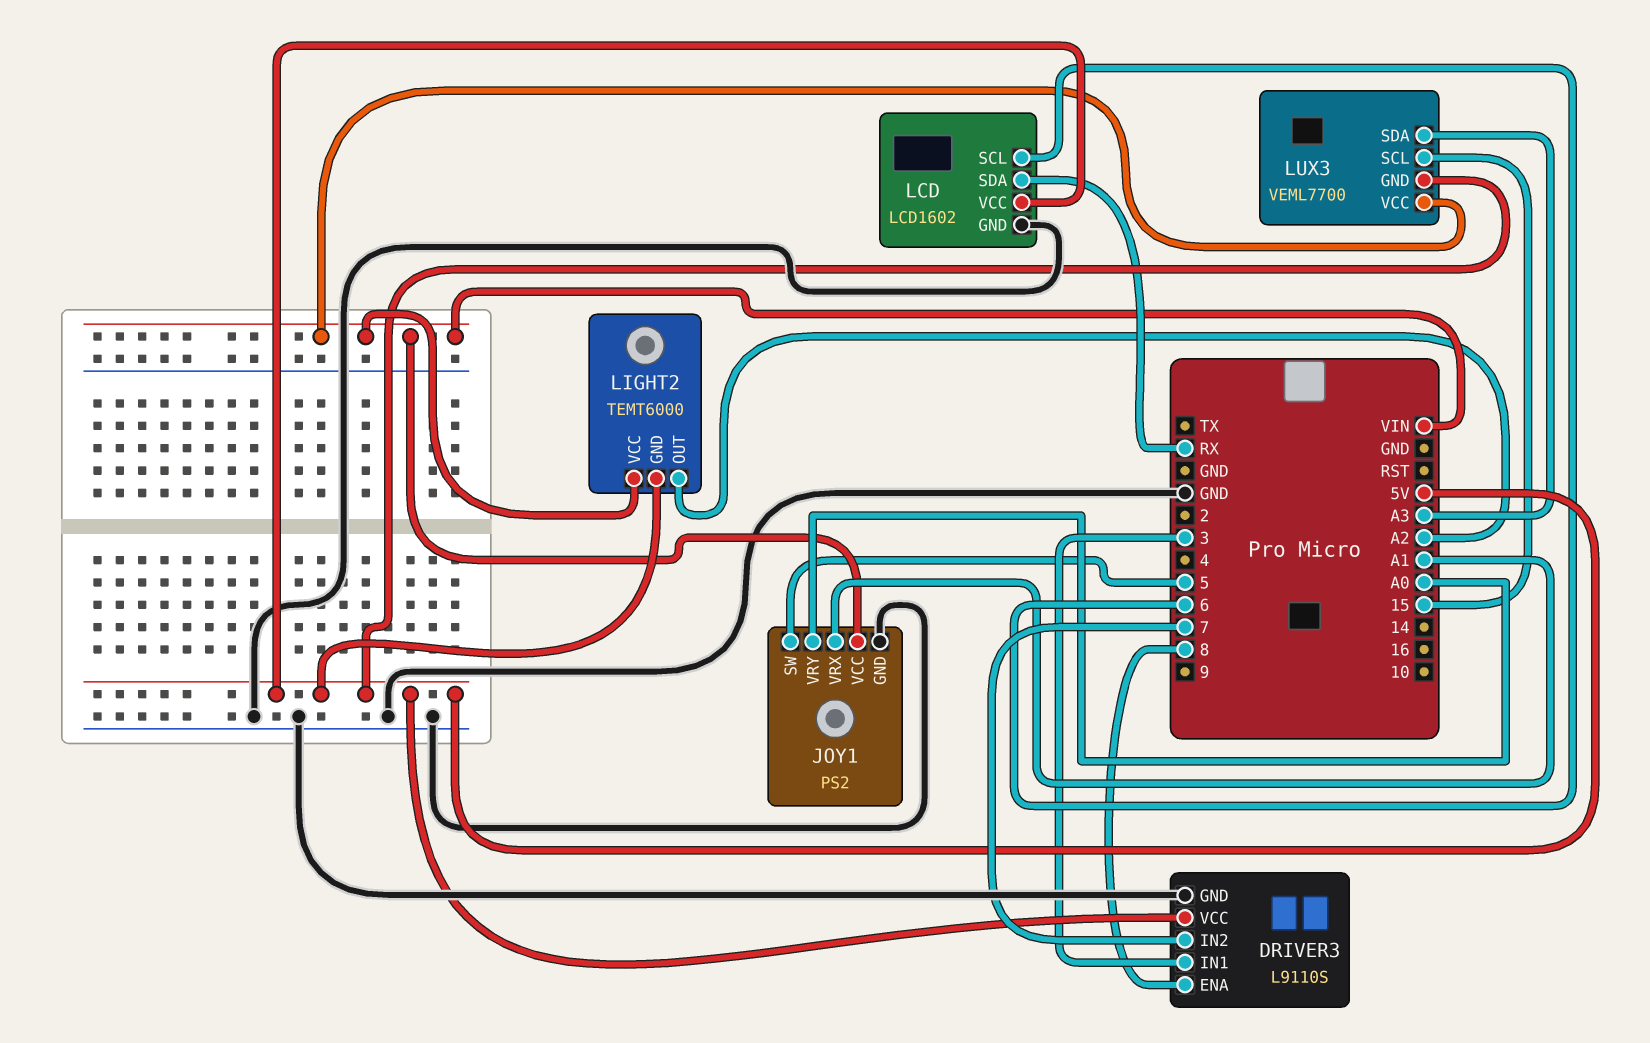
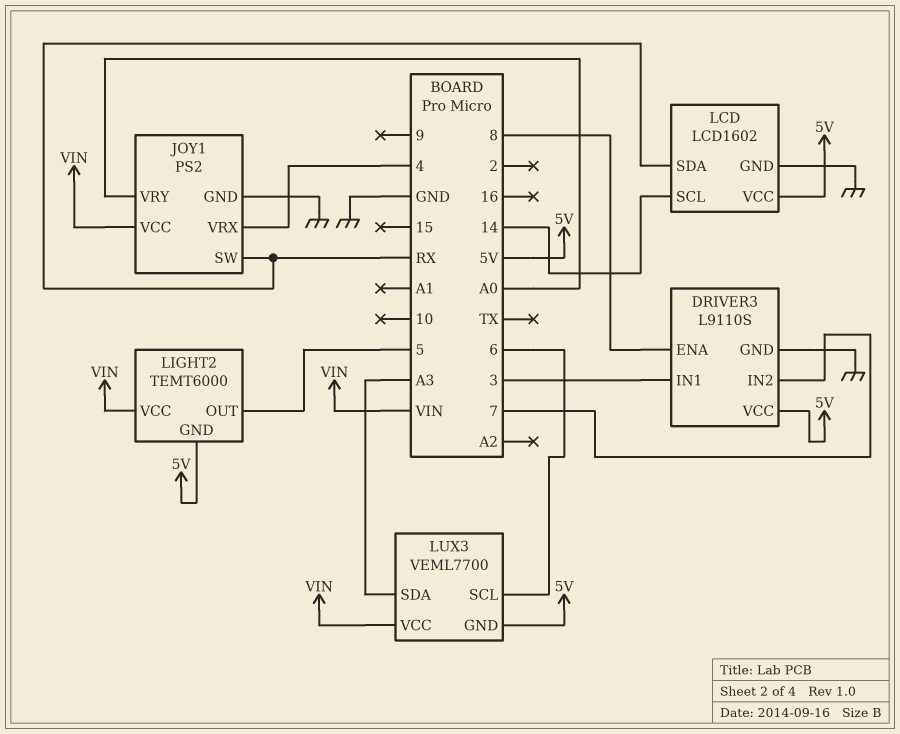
JOY1 pin SW: 5 -> RX
JOY1 pin VRX: A1 -> 4
LCD pin SCL: 6 -> 14
LIGHT2 pin OUT: A2 -> 5
LUX3 pin SCL: 15 -> 6

